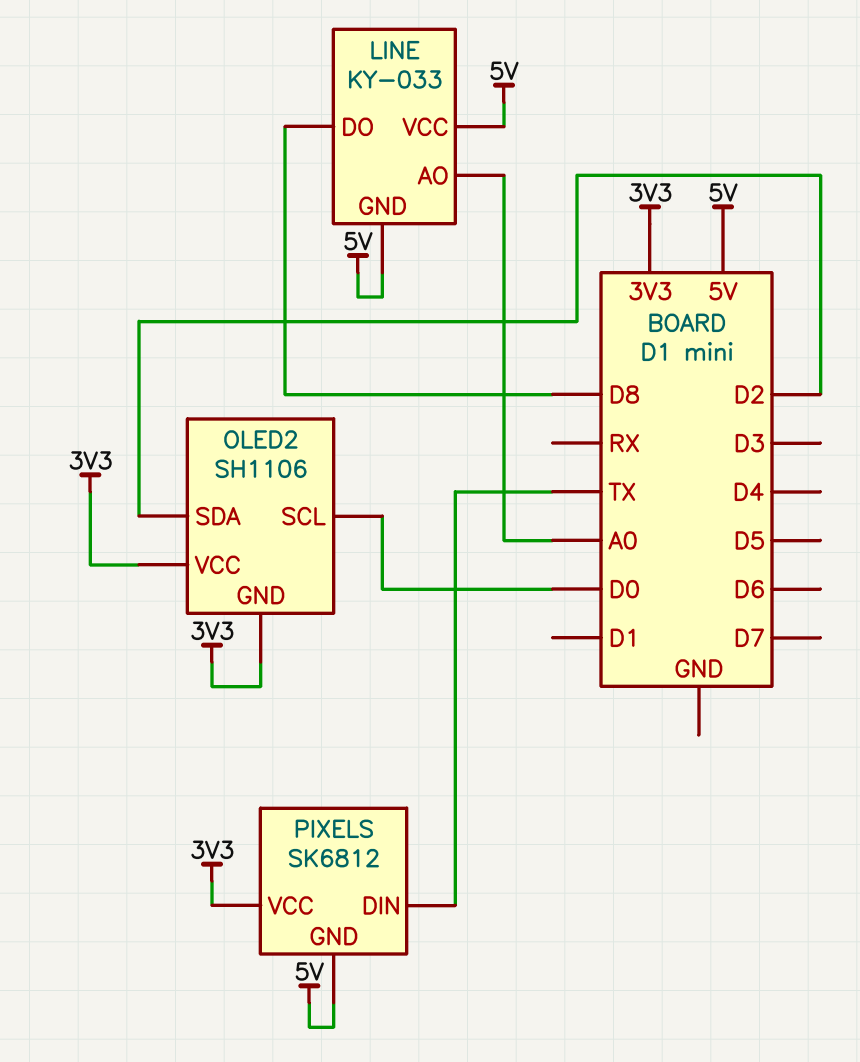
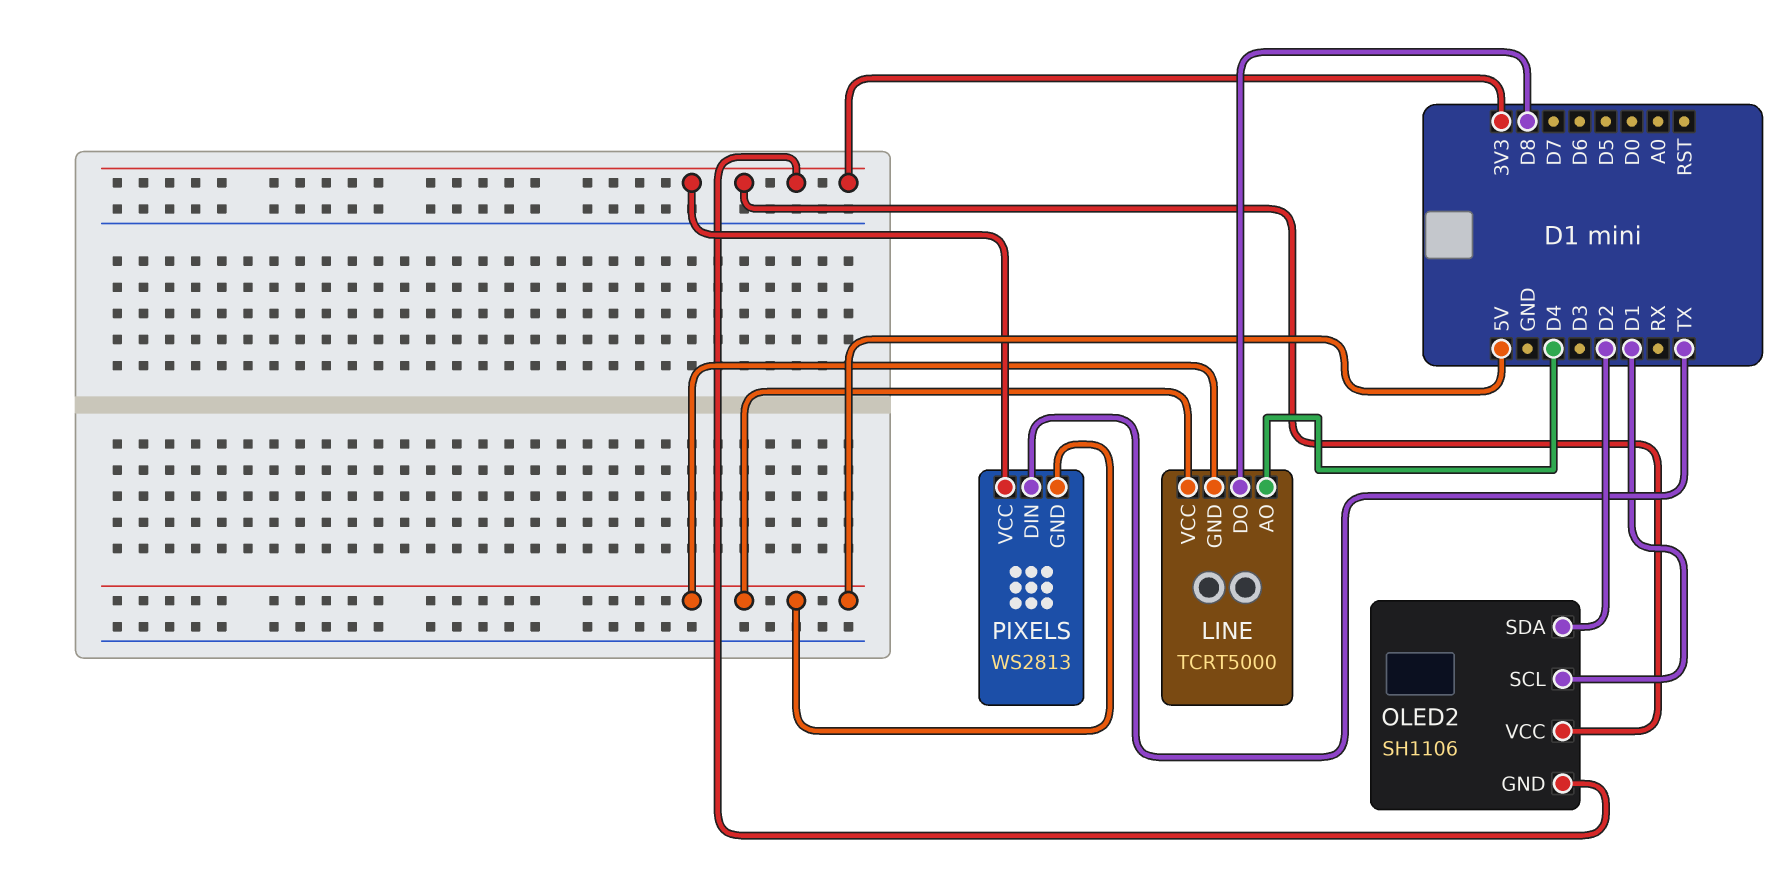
LINE: KY-033 -> TCRT5000
LINE pin AO: A0 -> D4
OLED2 pin SCL: D0 -> D1
PIXELS: SK6812 -> WS2813

